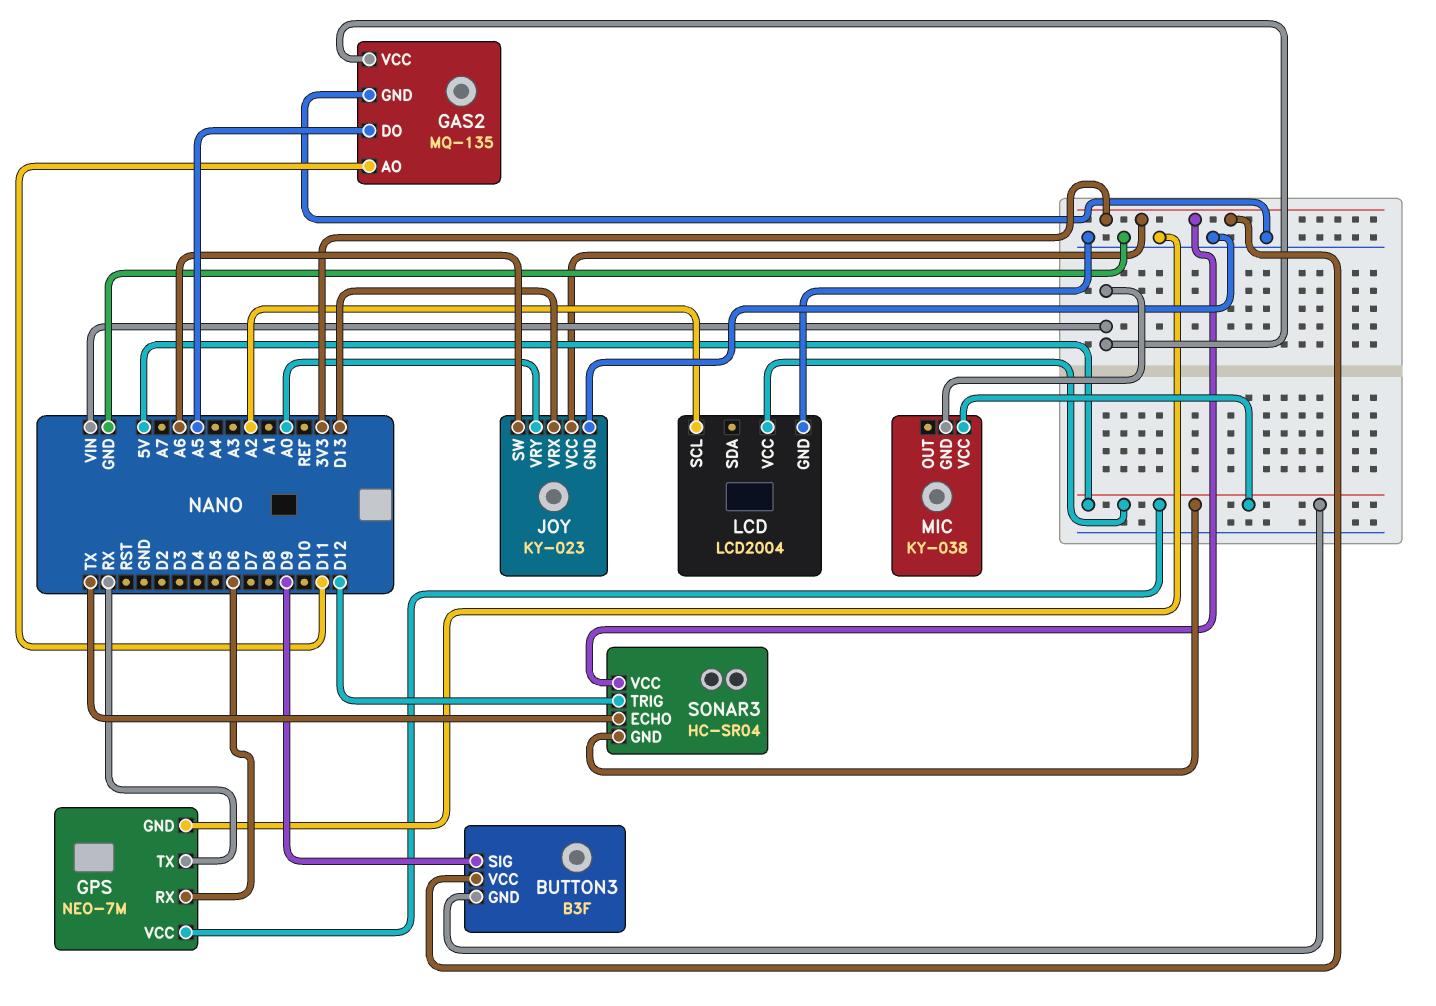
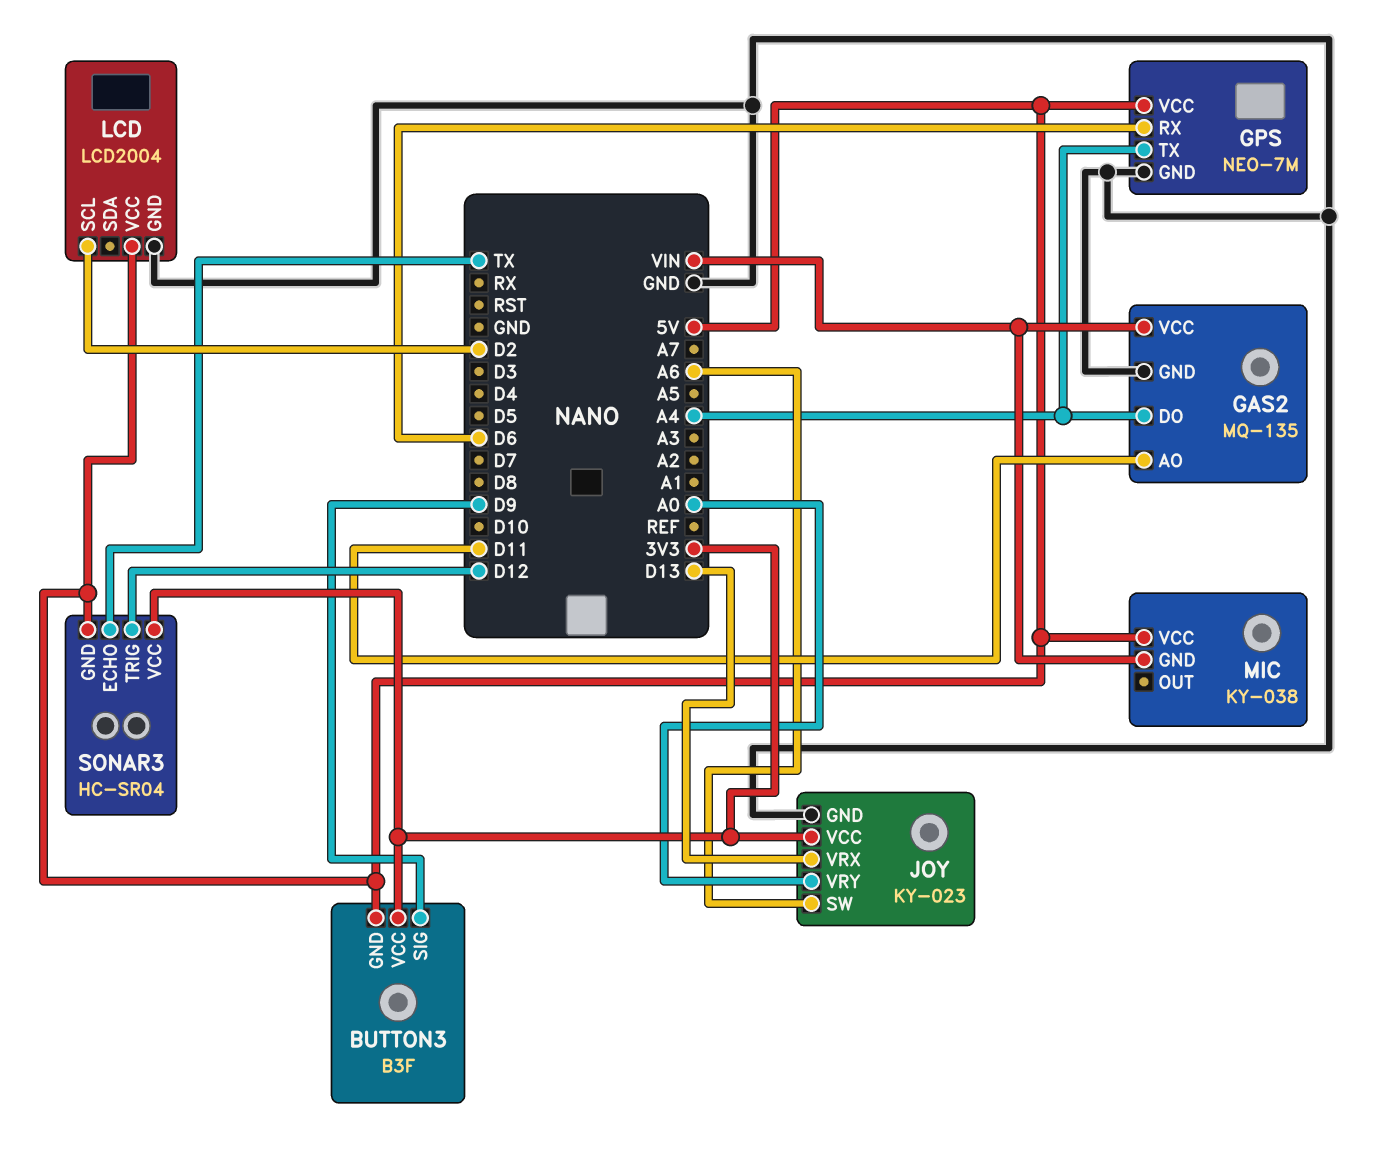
GAS2 pin DO: A5 -> A4
GPS pin TX: RX -> A4
LCD pin SCL: A2 -> D2

